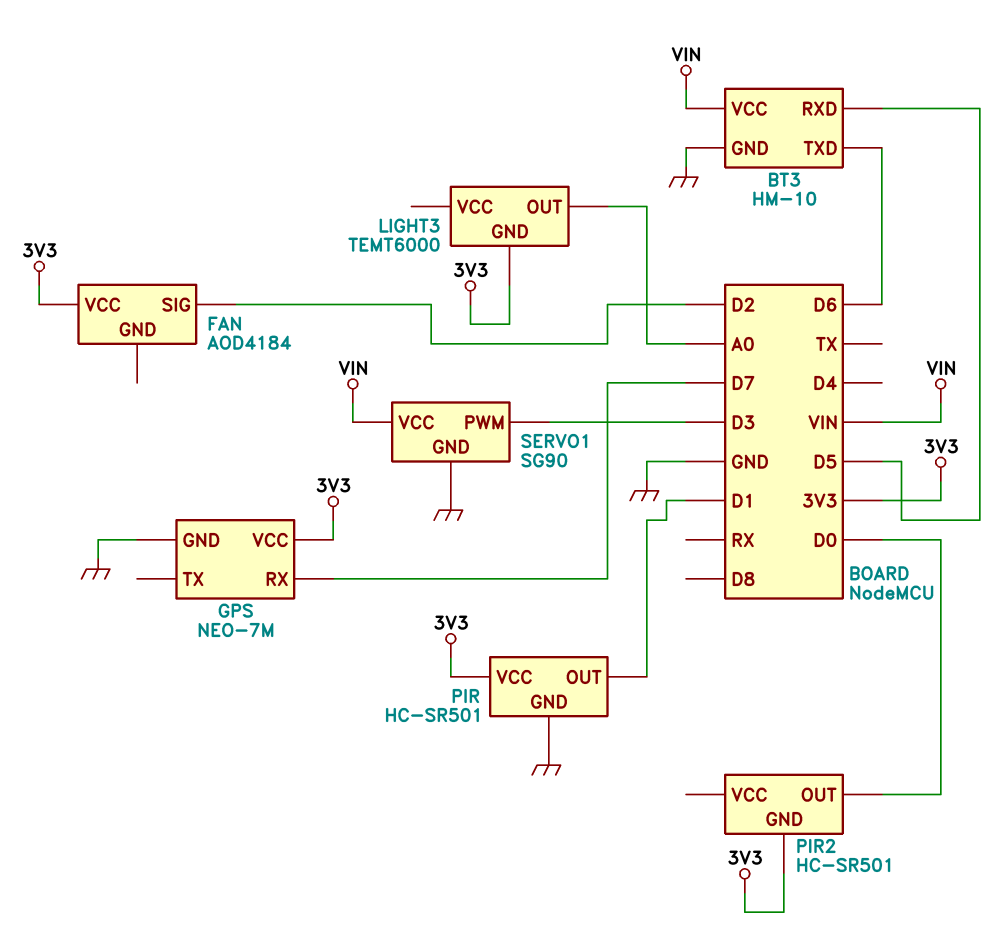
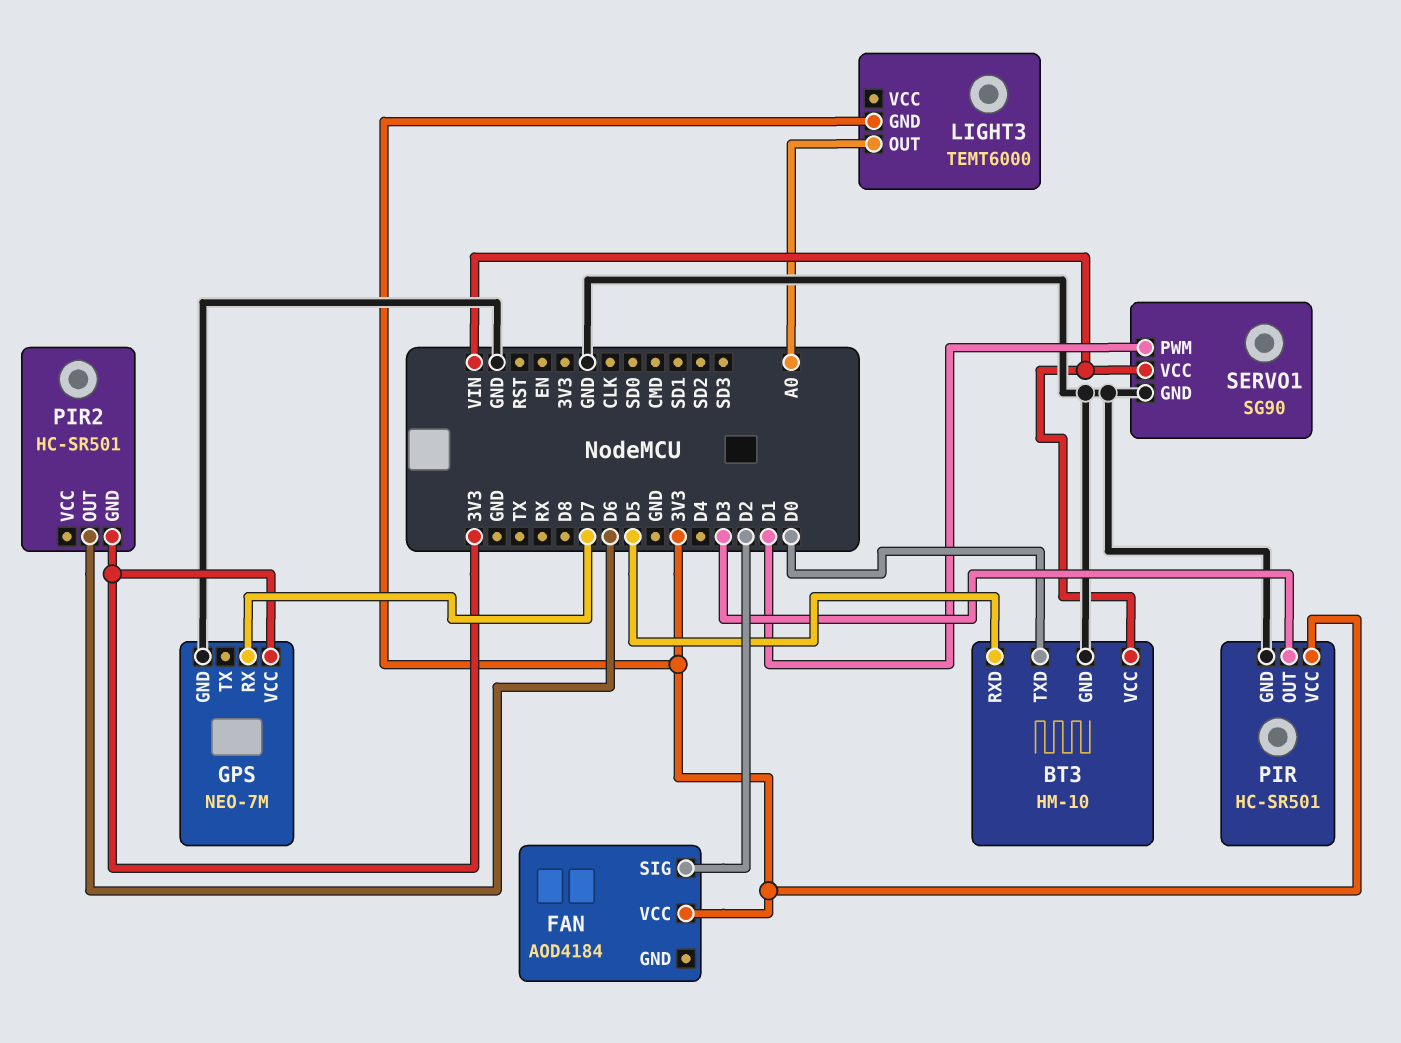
BT3 pin TXD: D6 -> D0
PIR pin OUT: D1 -> D3
PIR2 pin OUT: D0 -> D6
SERVO1 pin PWM: D3 -> D1

